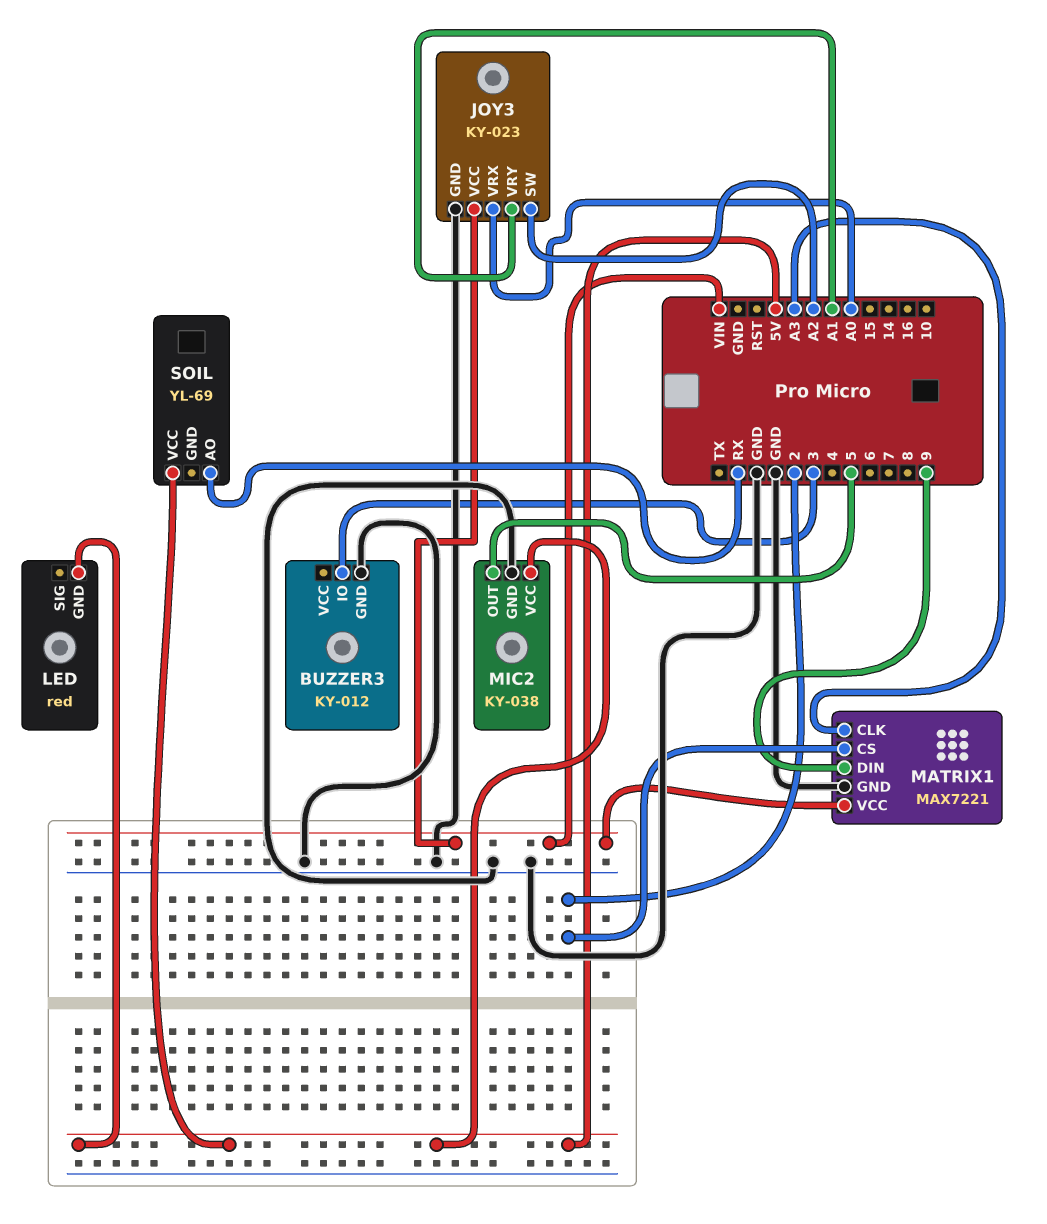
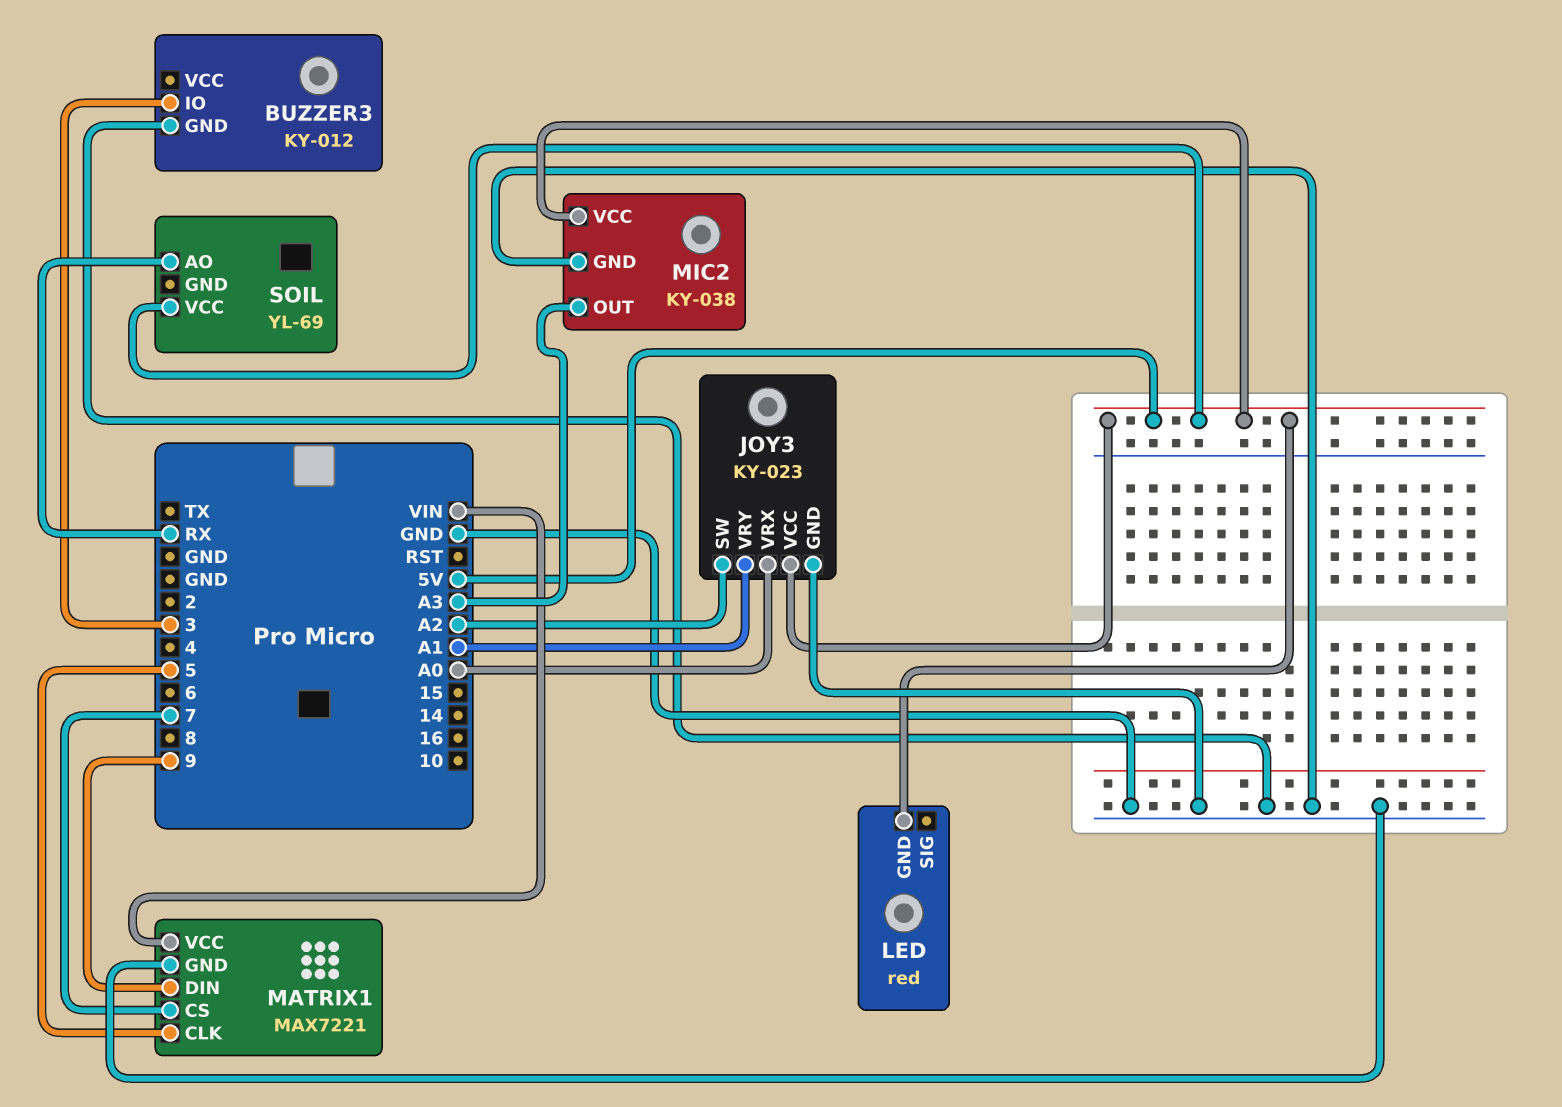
JOY3 pin VCC: VIN -> 5V
MATRIX1 pin CLK: A3 -> 5
MATRIX1 pin CS: 2 -> 7
MIC2 pin OUT: 5 -> A3

